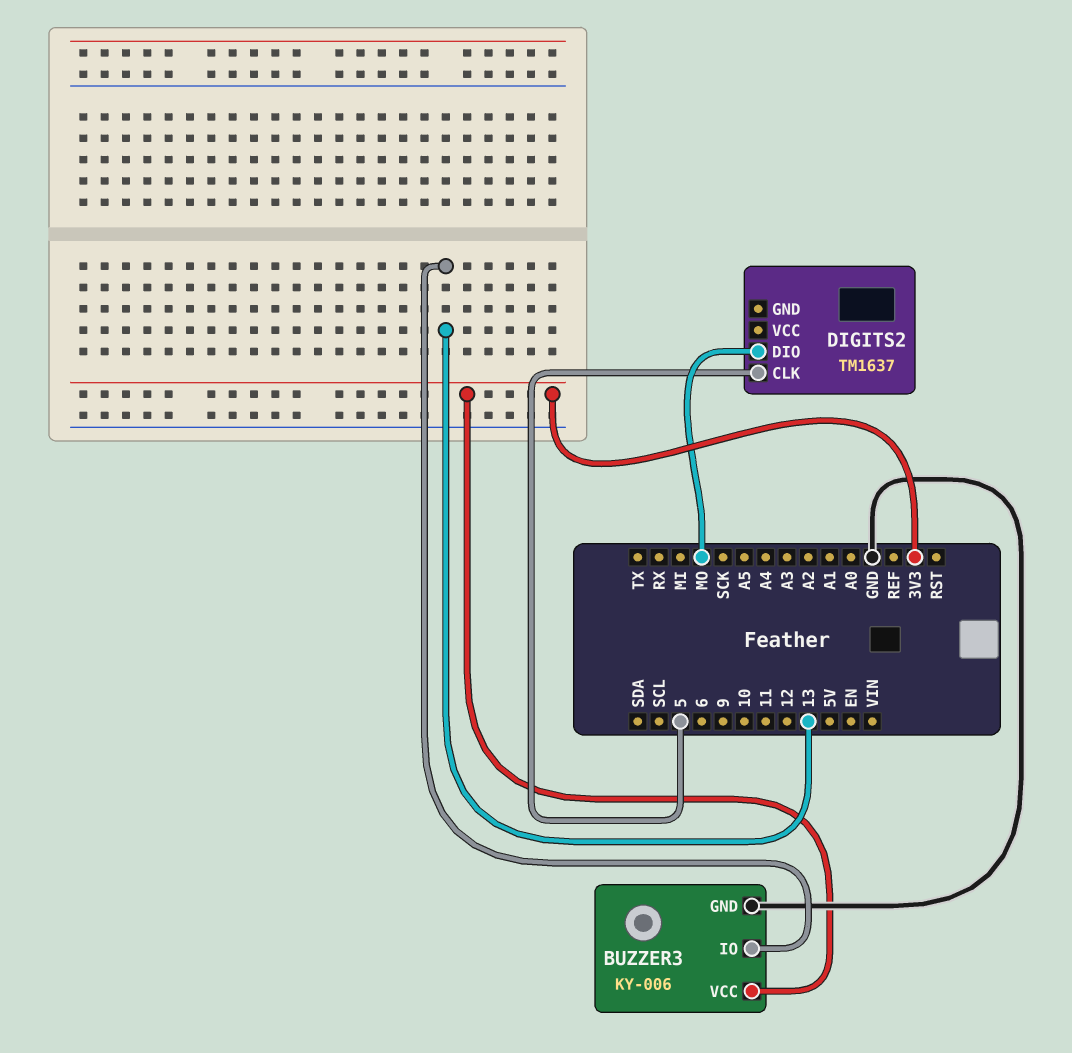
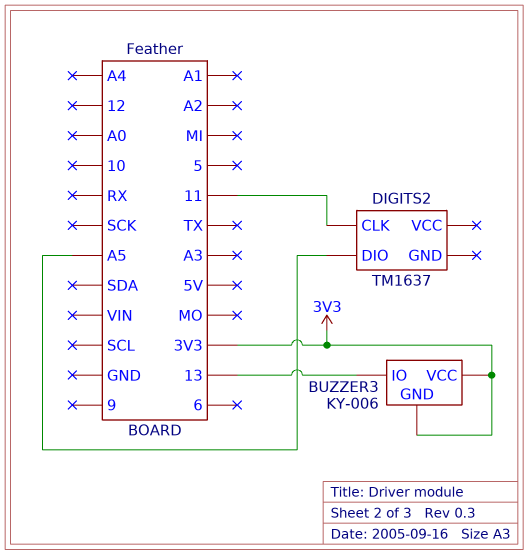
BUZZER3 pin GND: GND -> 3V3
DIGITS2 pin CLK: 5 -> 11
DIGITS2 pin DIO: MO -> A5

